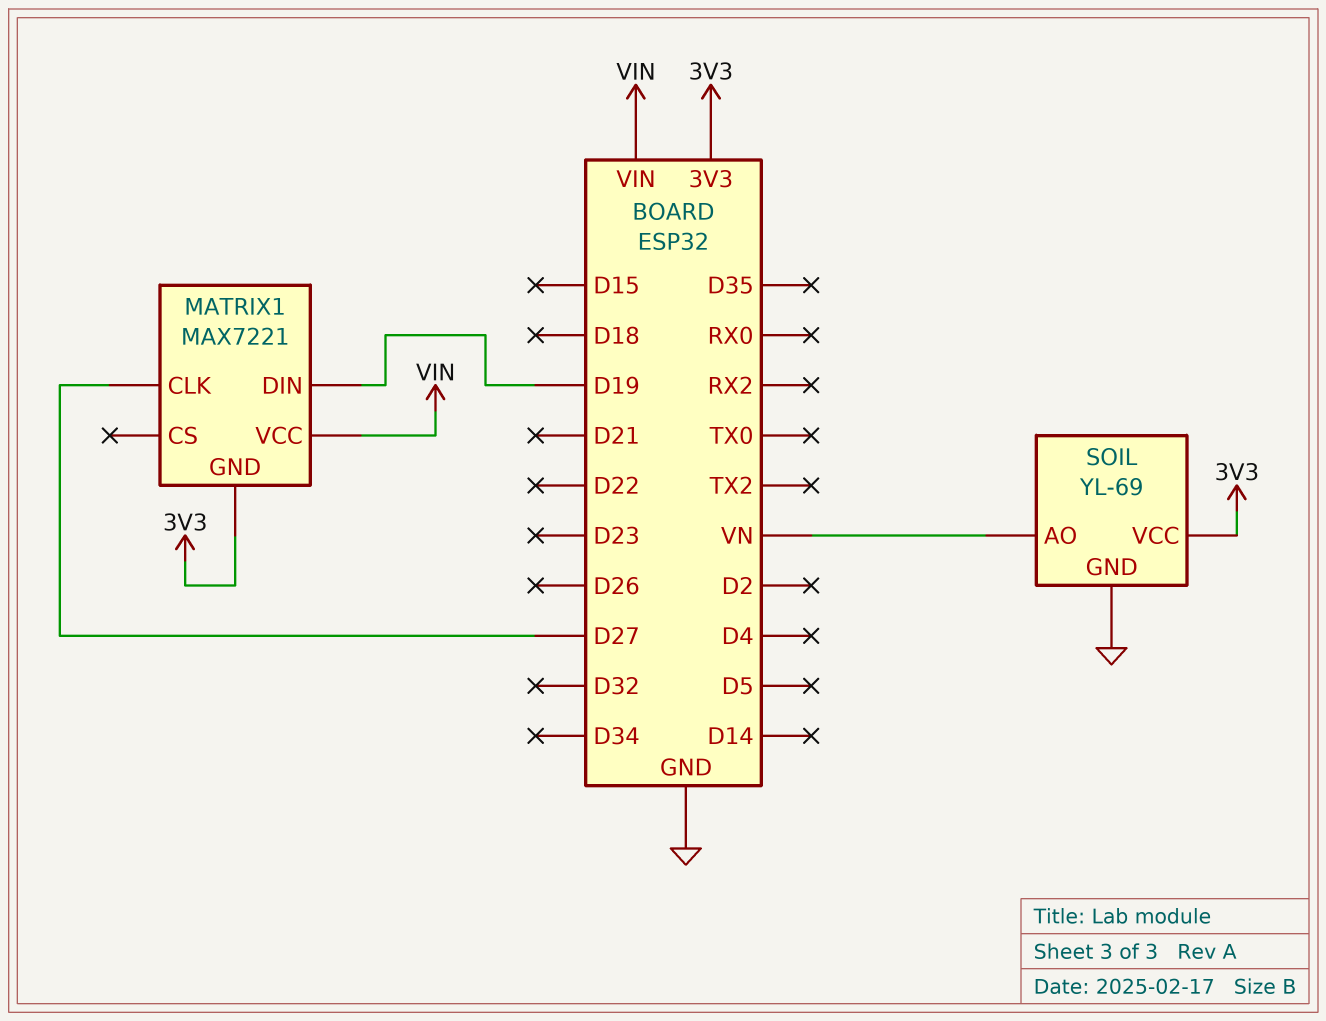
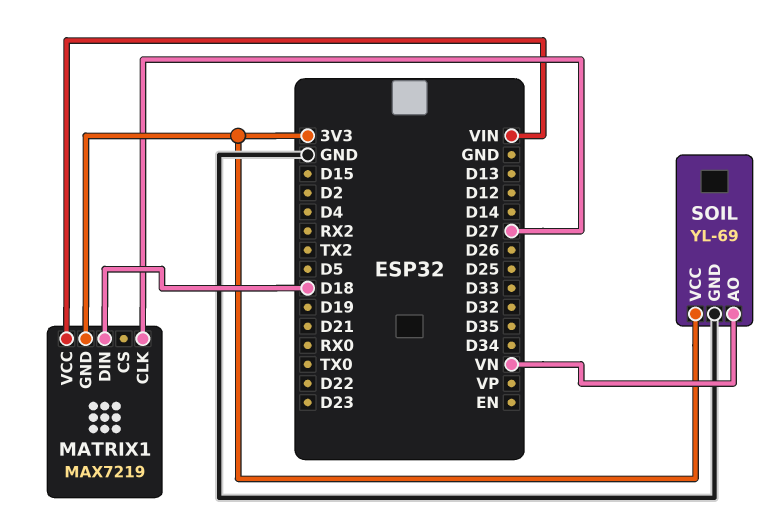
MATRIX1: MAX7221 -> MAX7219
MATRIX1 pin DIN: D19 -> D18

